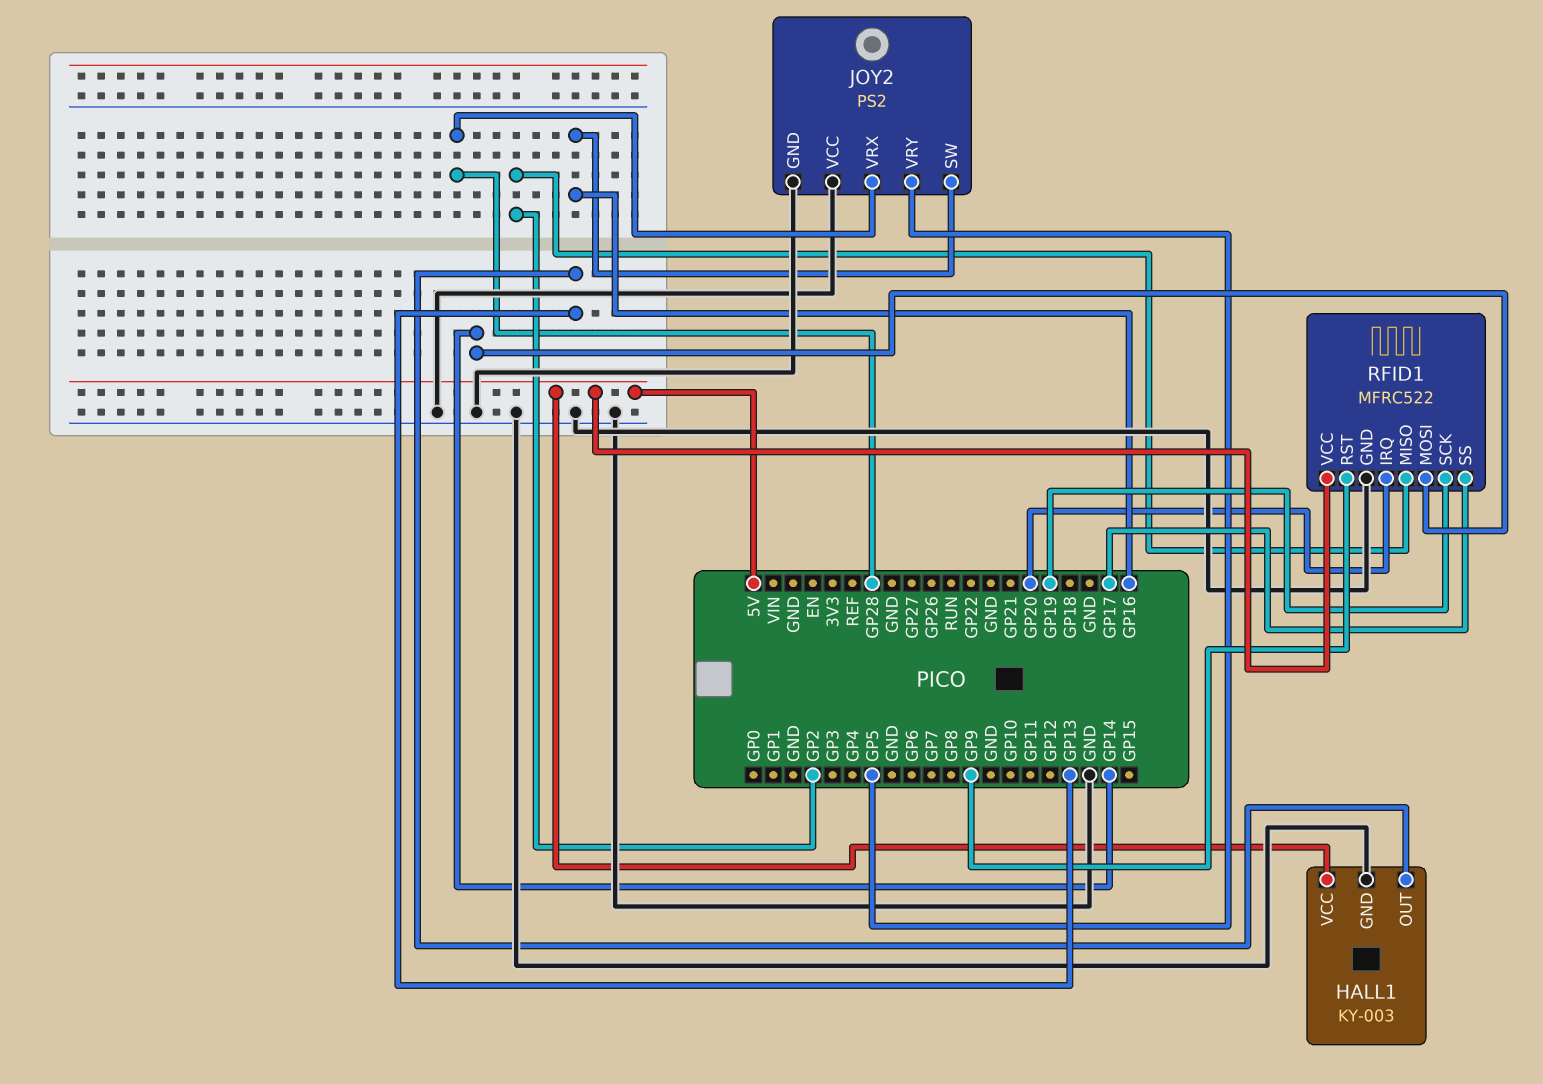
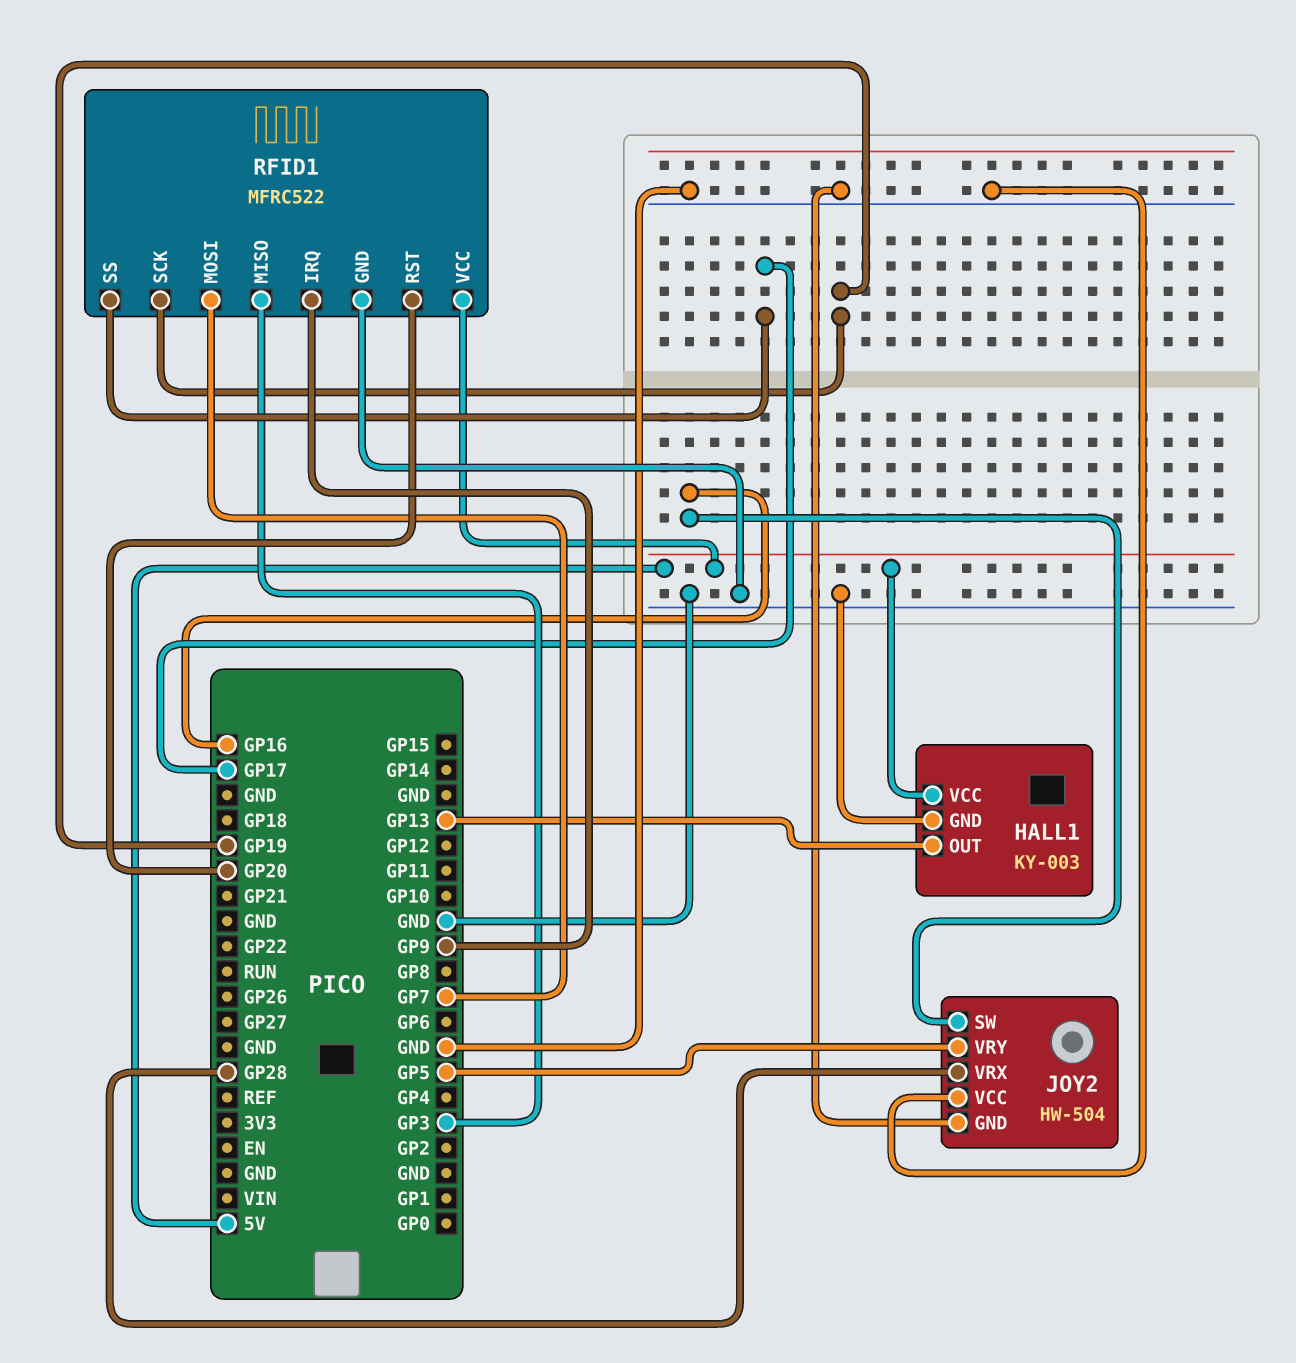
JOY2: PS2 -> HW-504
RFID1 pin IRQ: GP20 -> GP9
RFID1 pin MISO: GP2 -> GP3
RFID1 pin MOSI: GP14 -> GP7
RFID1 pin RST: GP9 -> GP20

